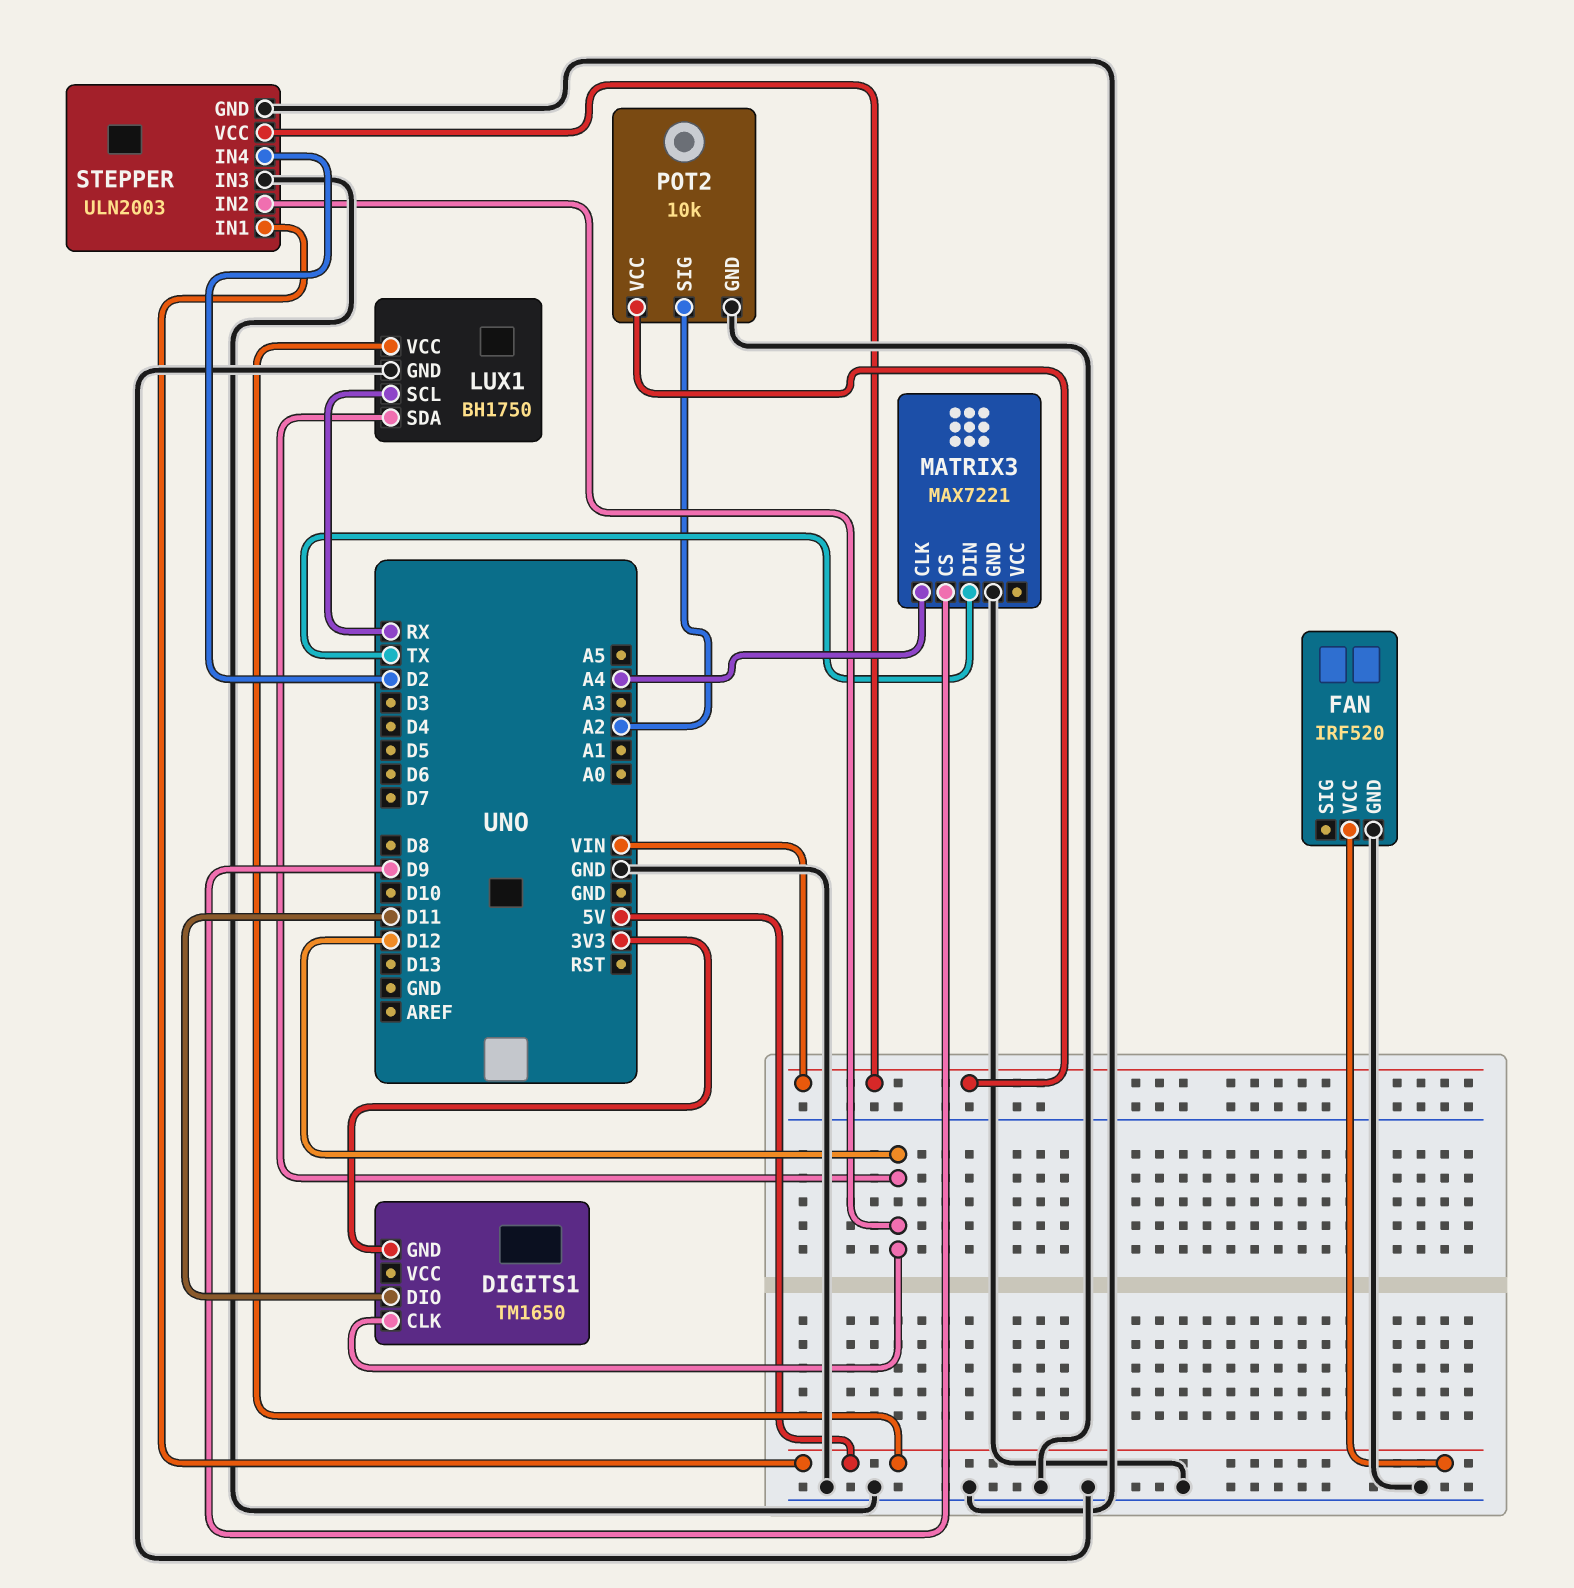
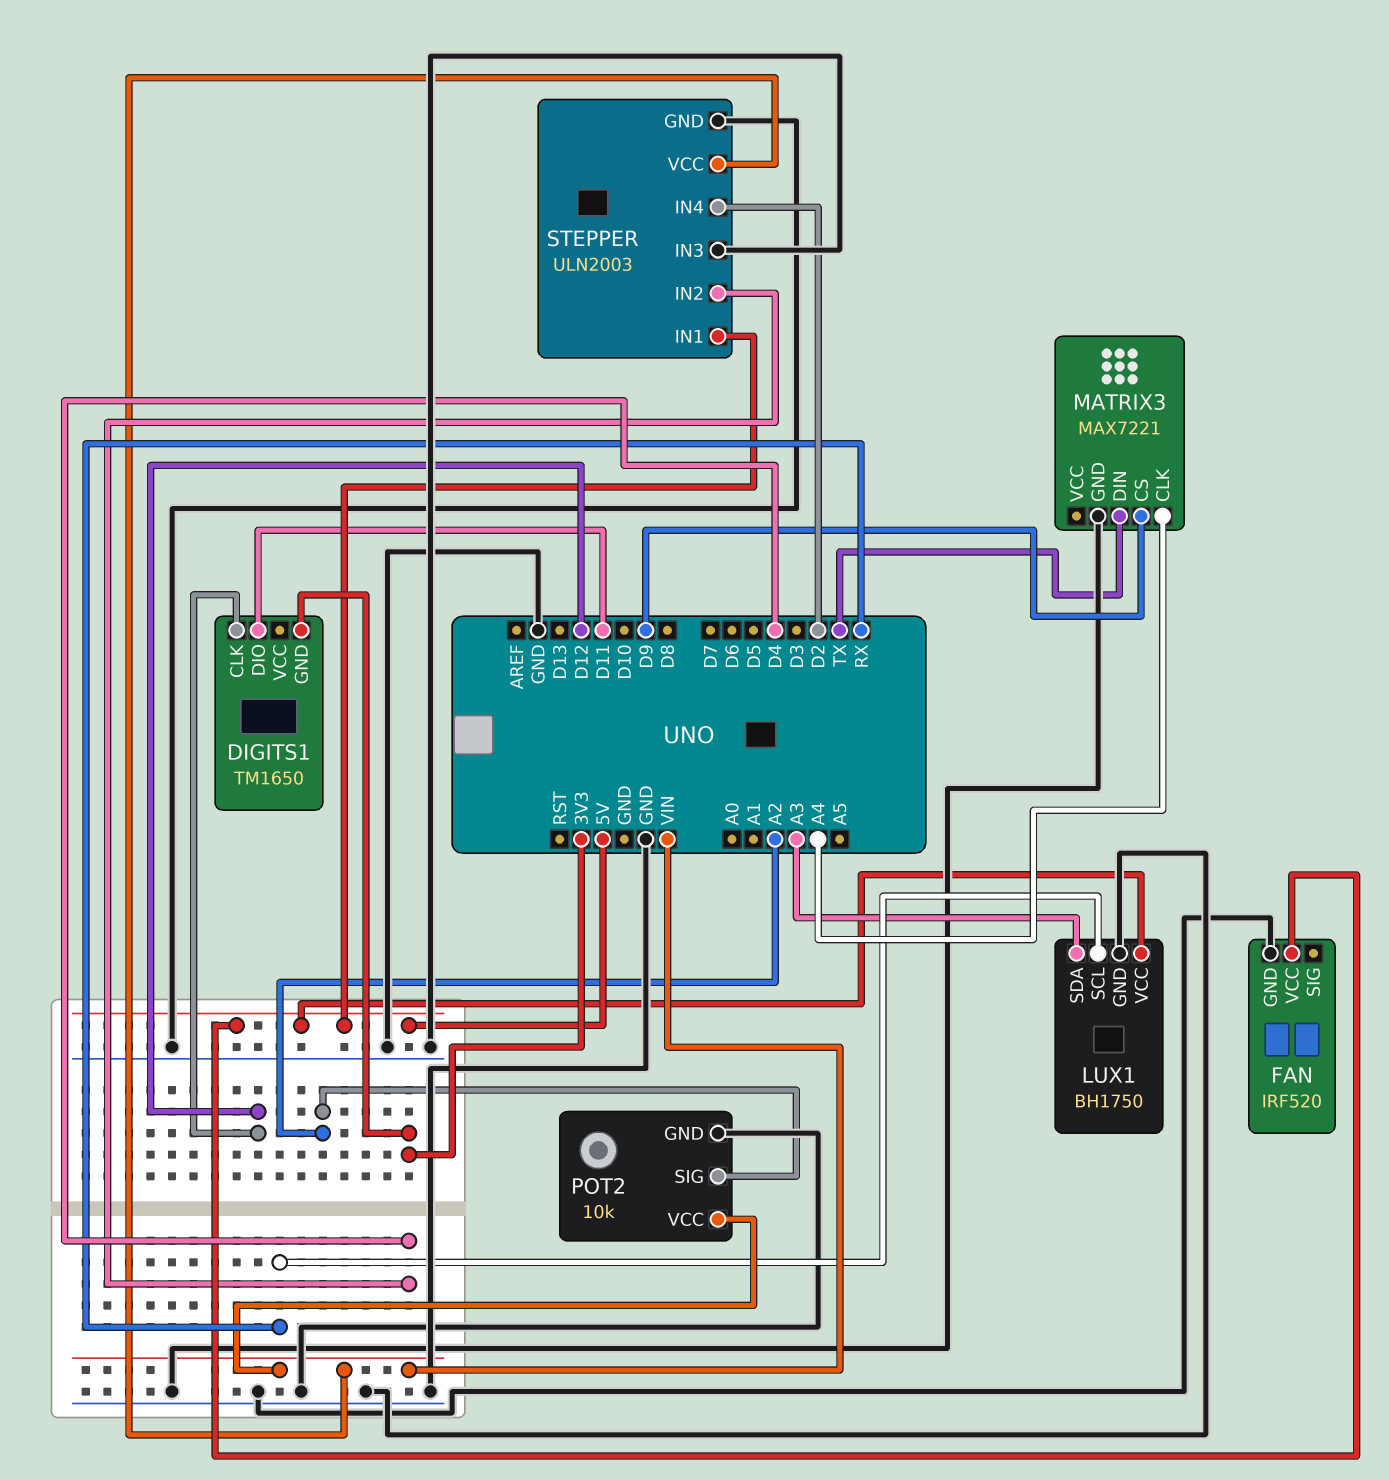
LUX1 pin SDA: D12 -> A3
STEPPER pin IN2: D12 -> D4

